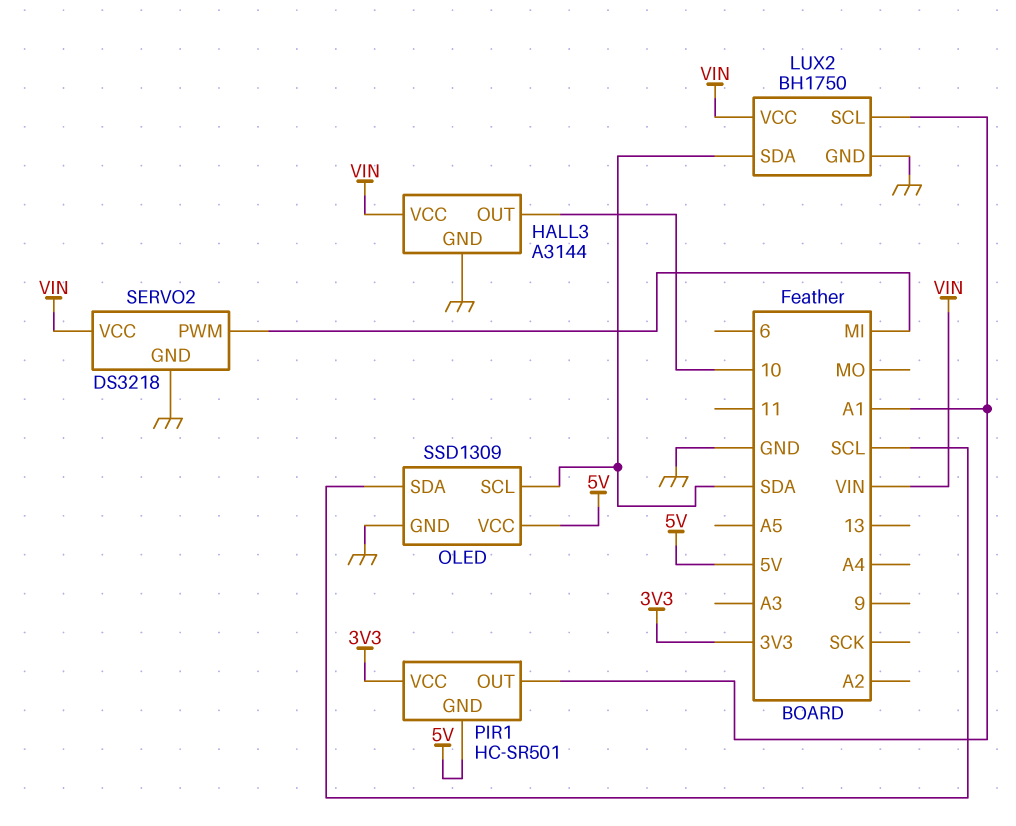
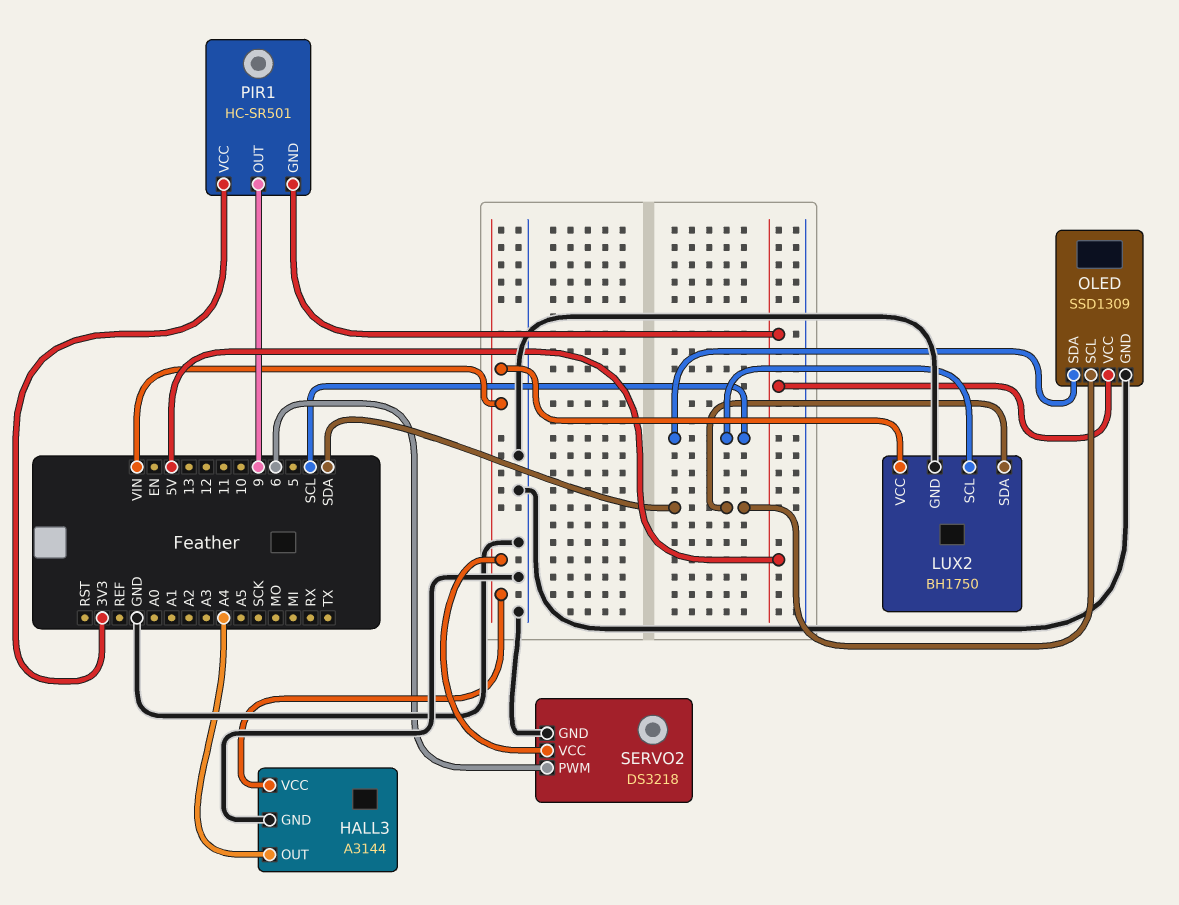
HALL3 pin OUT: 10 -> A4
LUX2 pin SCL: A1 -> SCL
PIR1 pin OUT: A1 -> 9
SERVO2 pin PWM: MI -> 6

